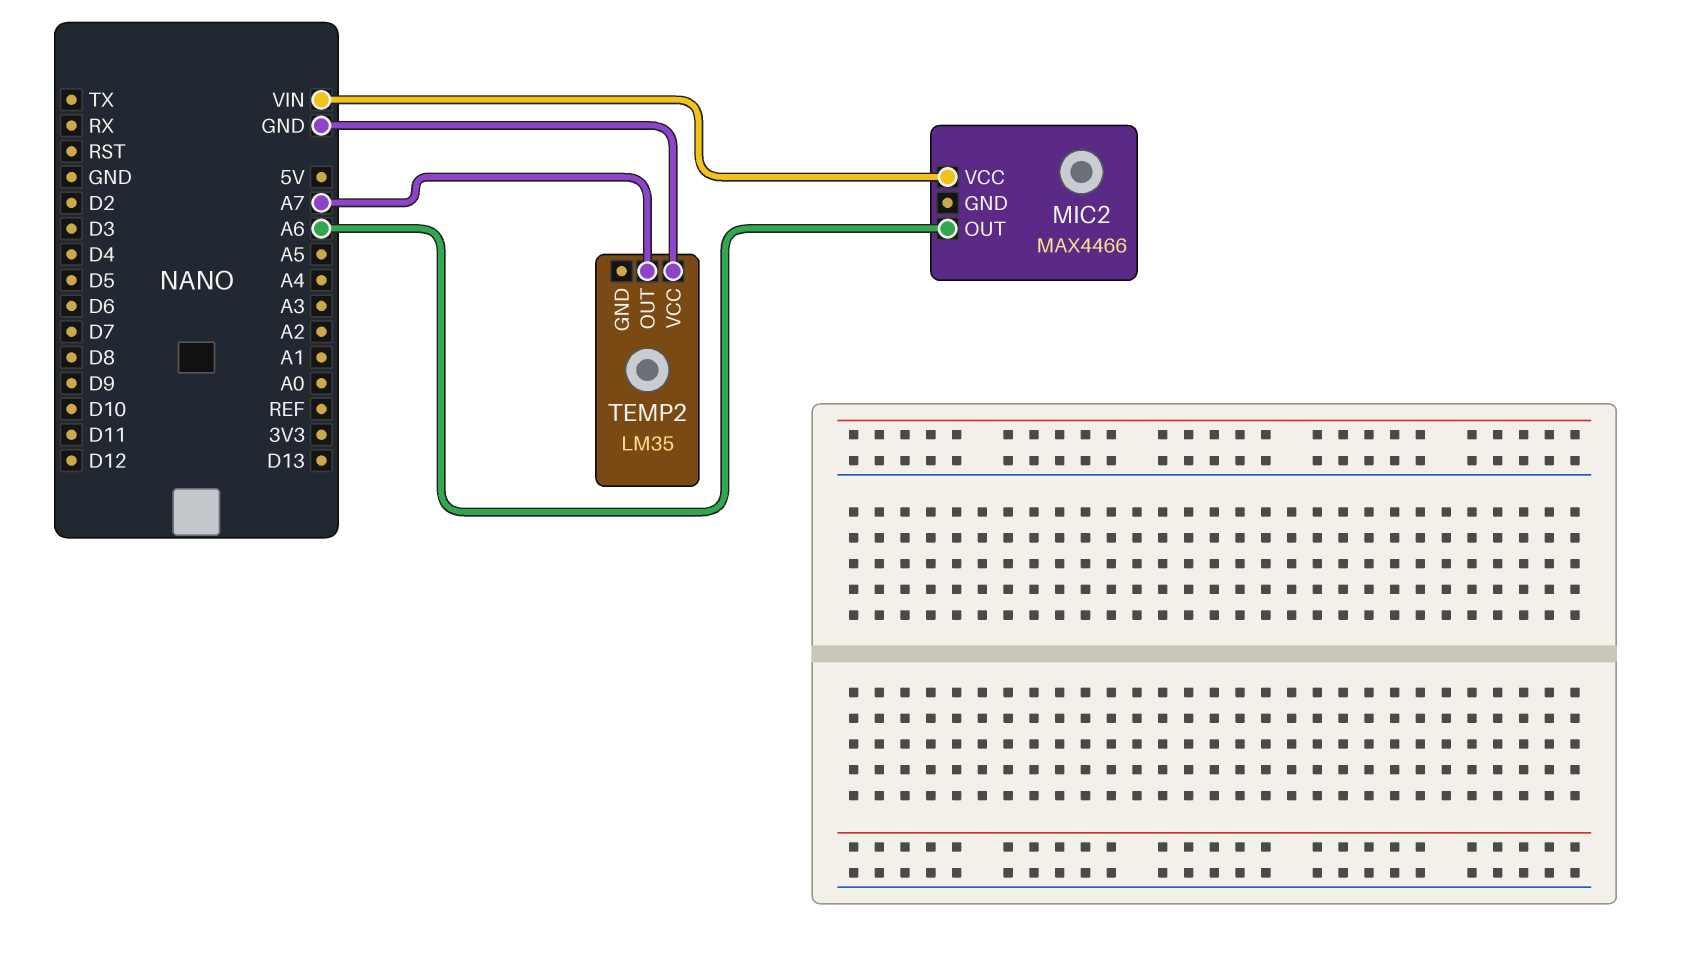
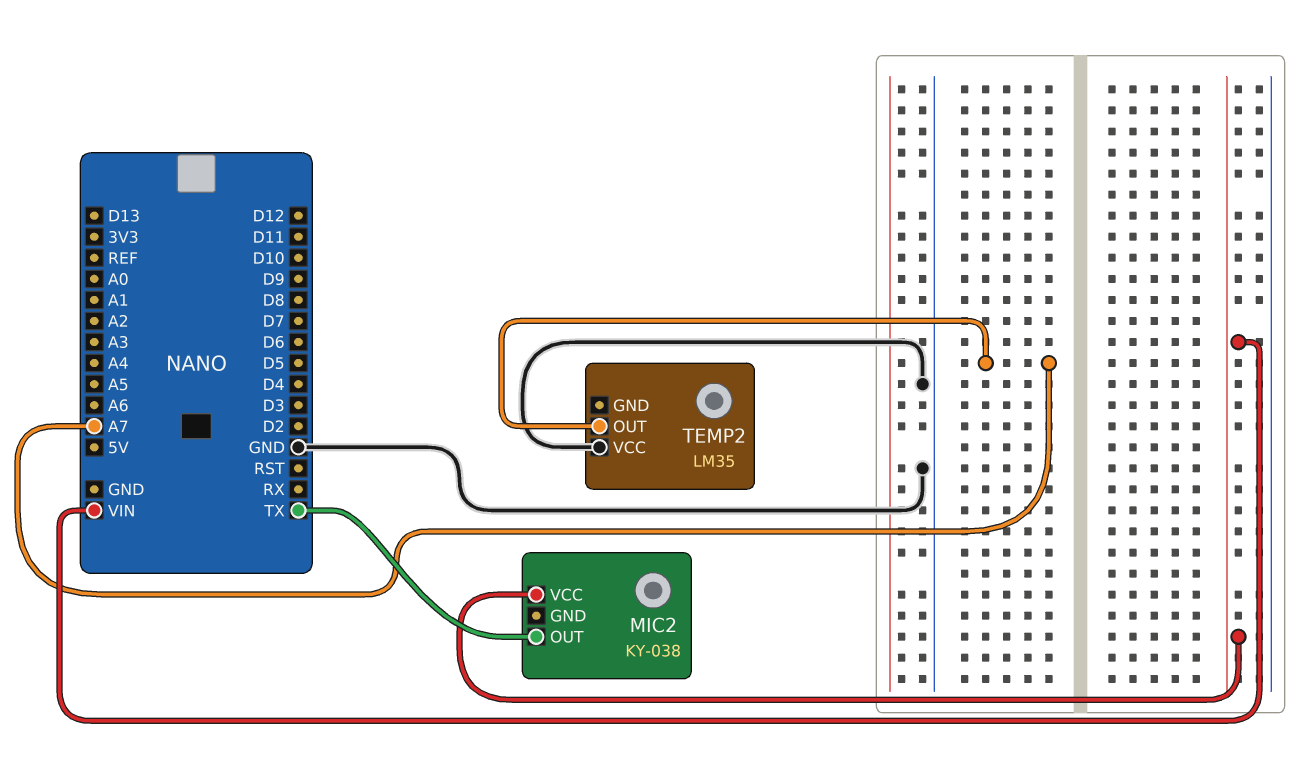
MIC2: MAX4466 -> KY-038
MIC2 pin OUT: A6 -> TX

